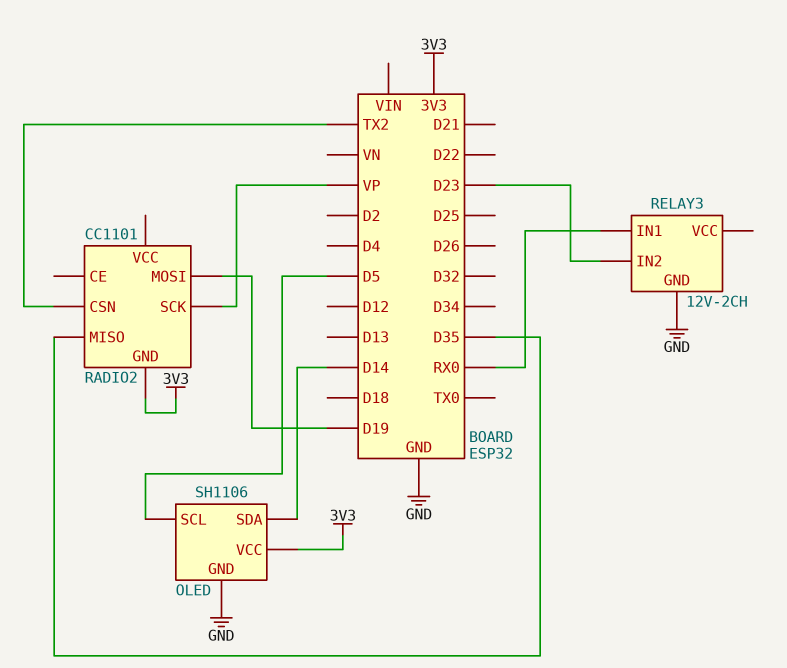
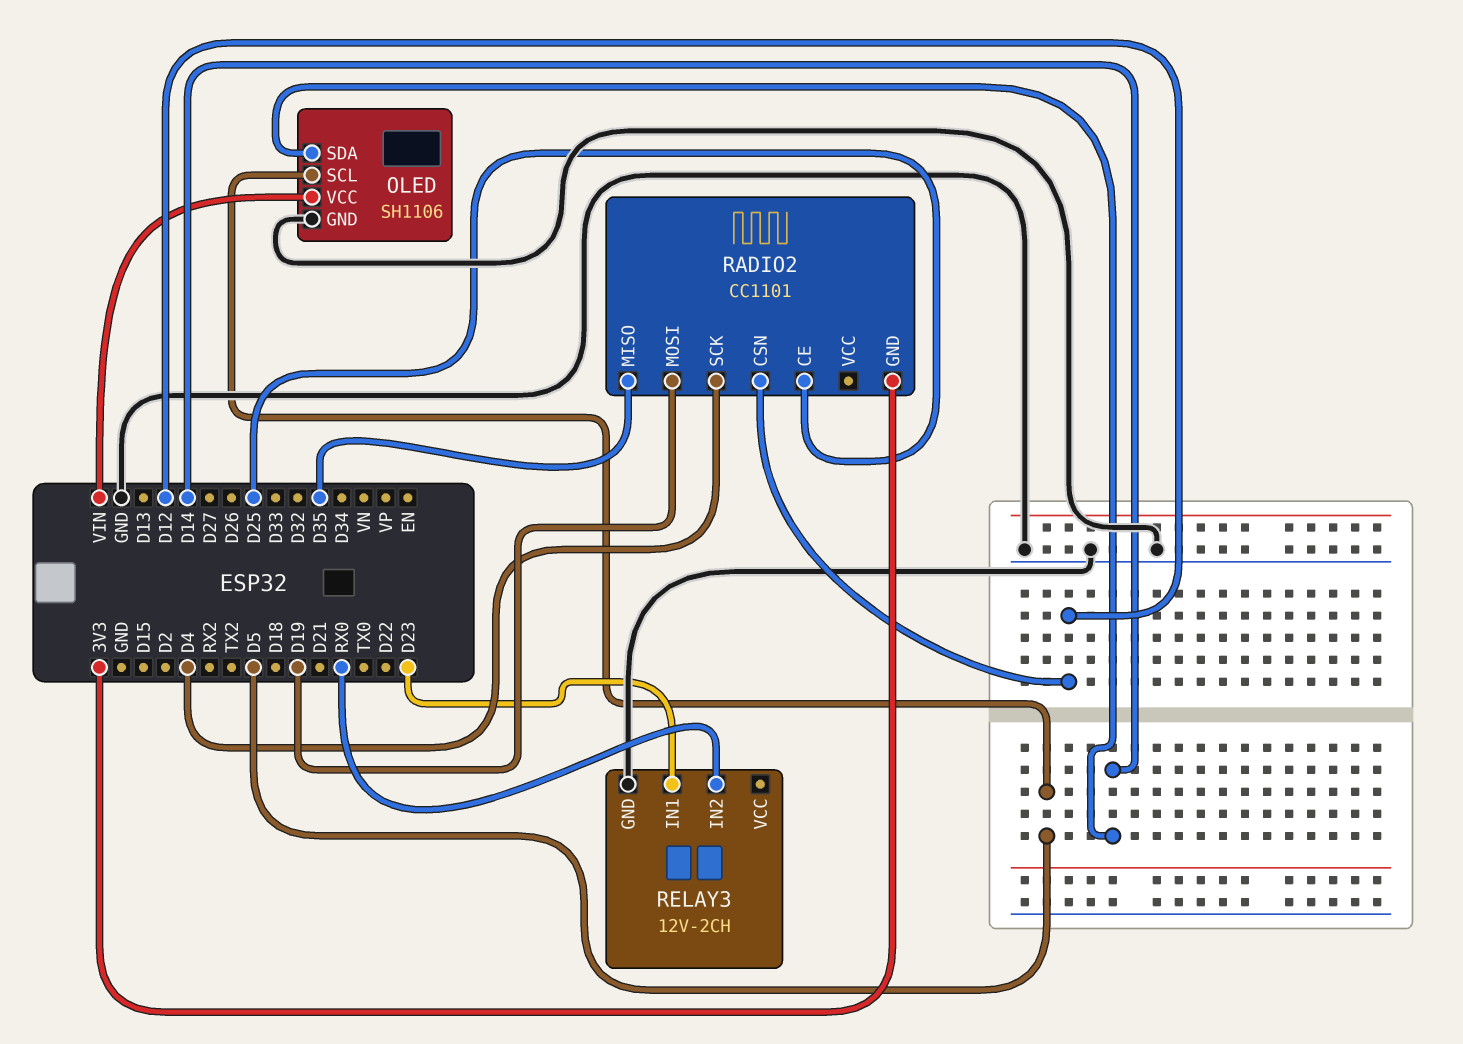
OLED pin VCC: 3V3 -> VIN
RADIO2 pin CE: none -> D25
RADIO2 pin CSN: TX2 -> D12
RADIO2 pin SCK: VP -> D4
RELAY3 pin IN1: RX0 -> D23
RELAY3 pin IN2: D23 -> RX0

